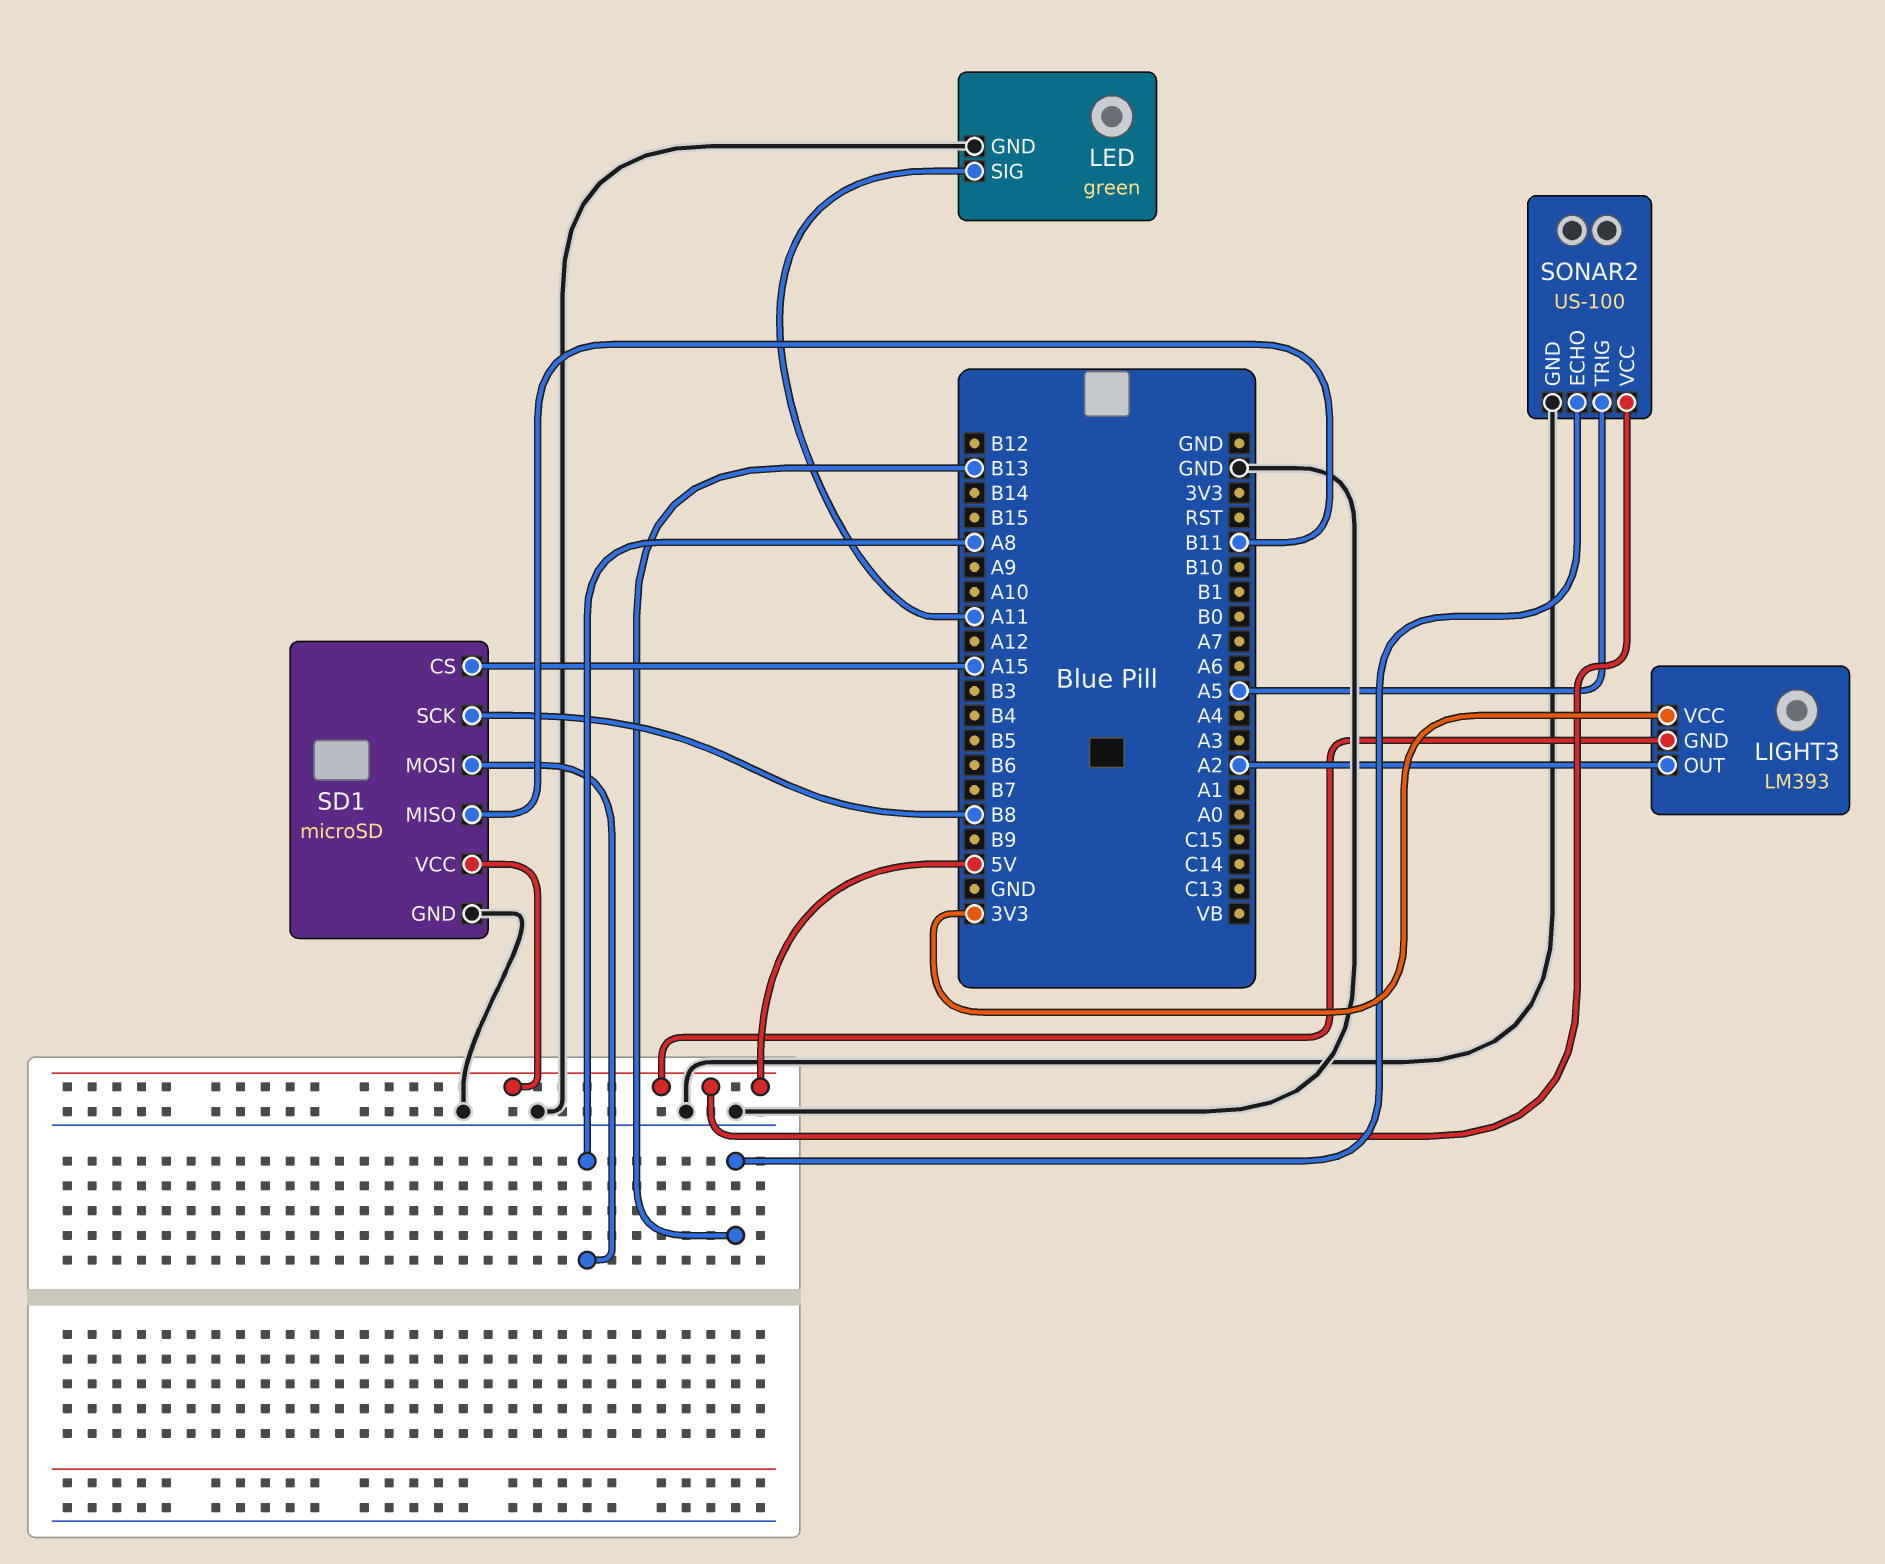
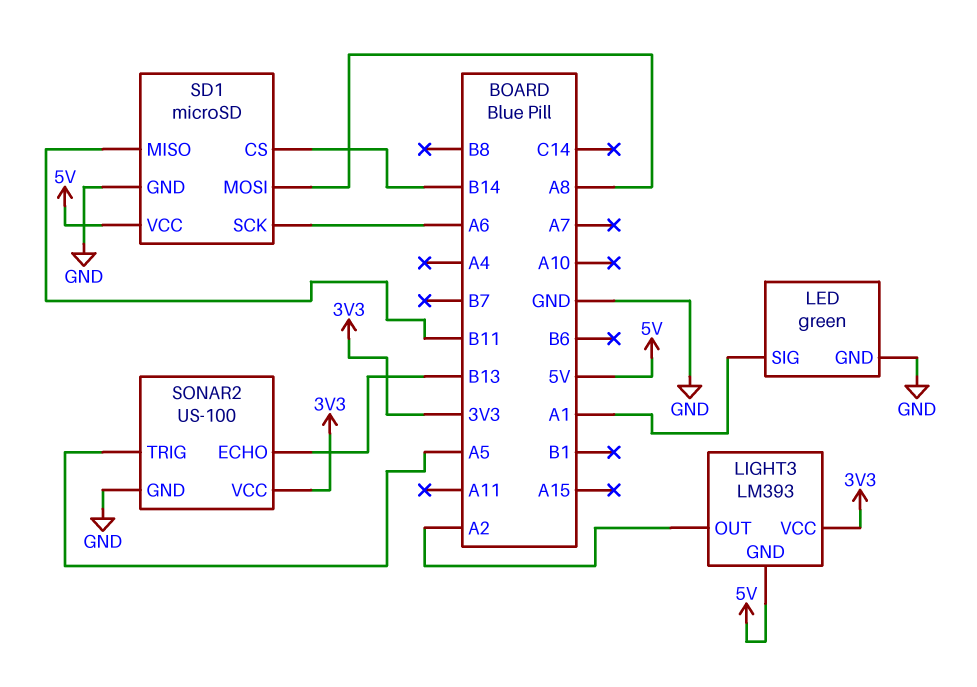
LED pin SIG: A11 -> A1
SD1 pin CS: A15 -> B14
SD1 pin SCK: B8 -> A6
SONAR2 pin VCC: 5V -> 3V3

